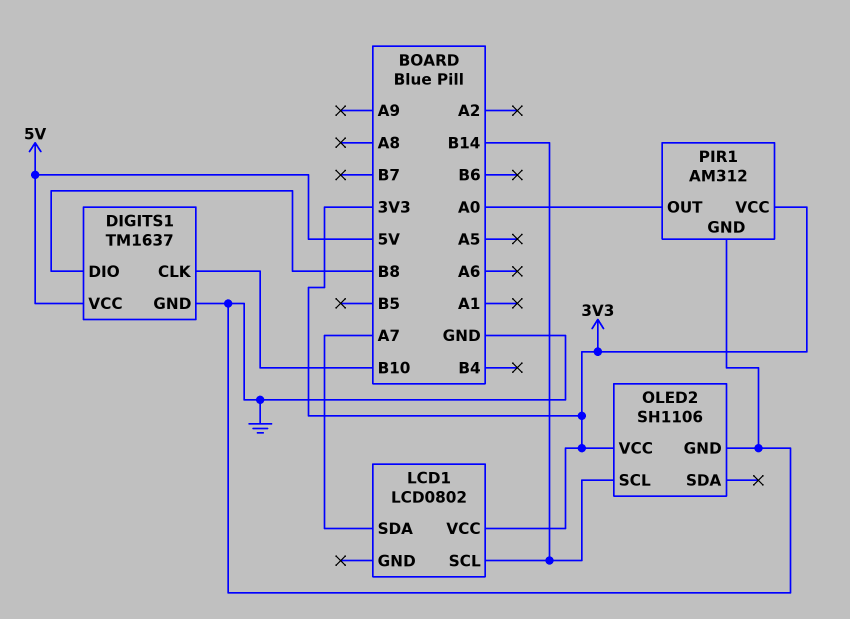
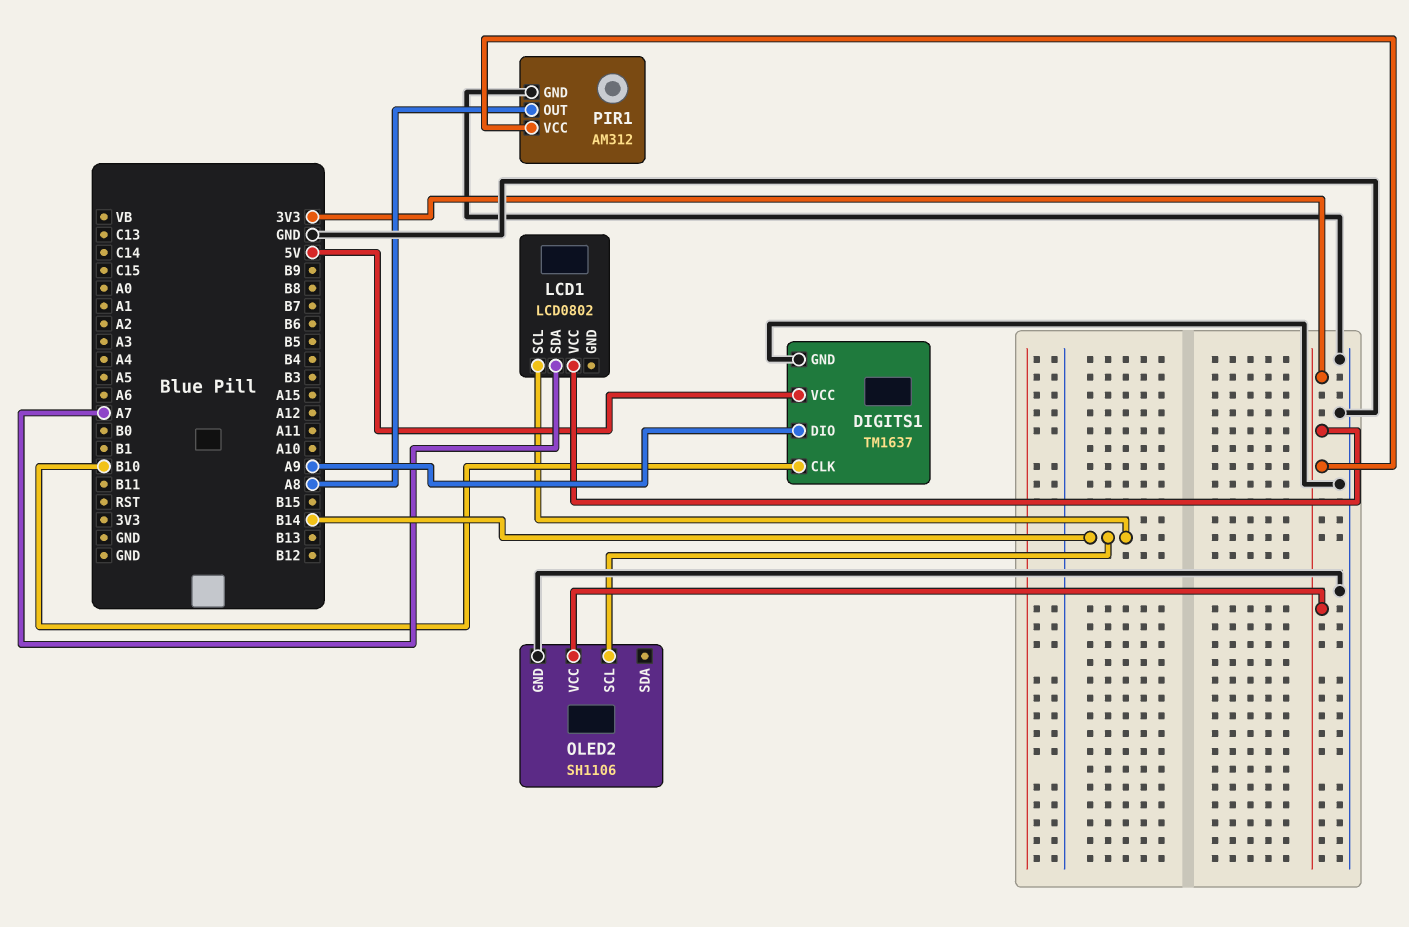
DIGITS1 pin DIO: B8 -> A9
PIR1 pin OUT: A0 -> A8

